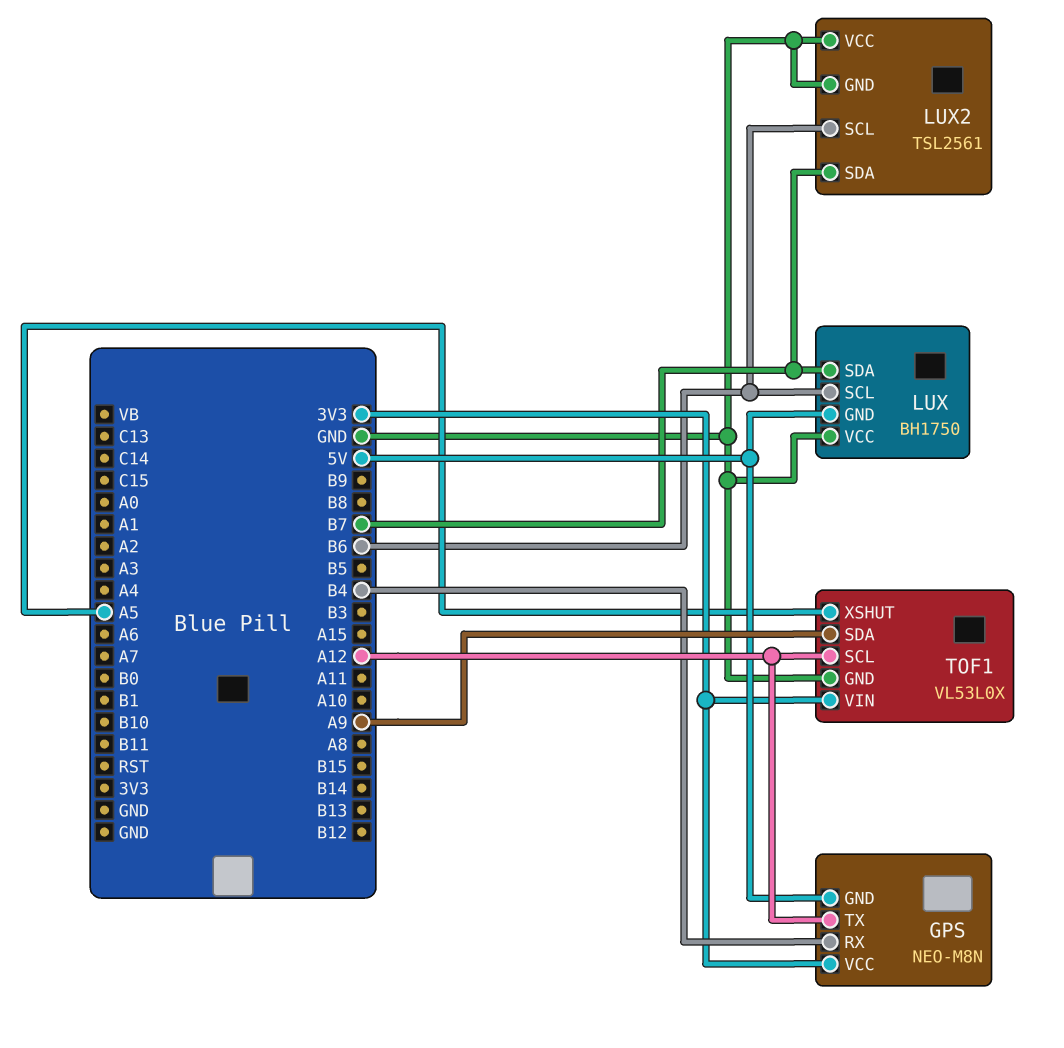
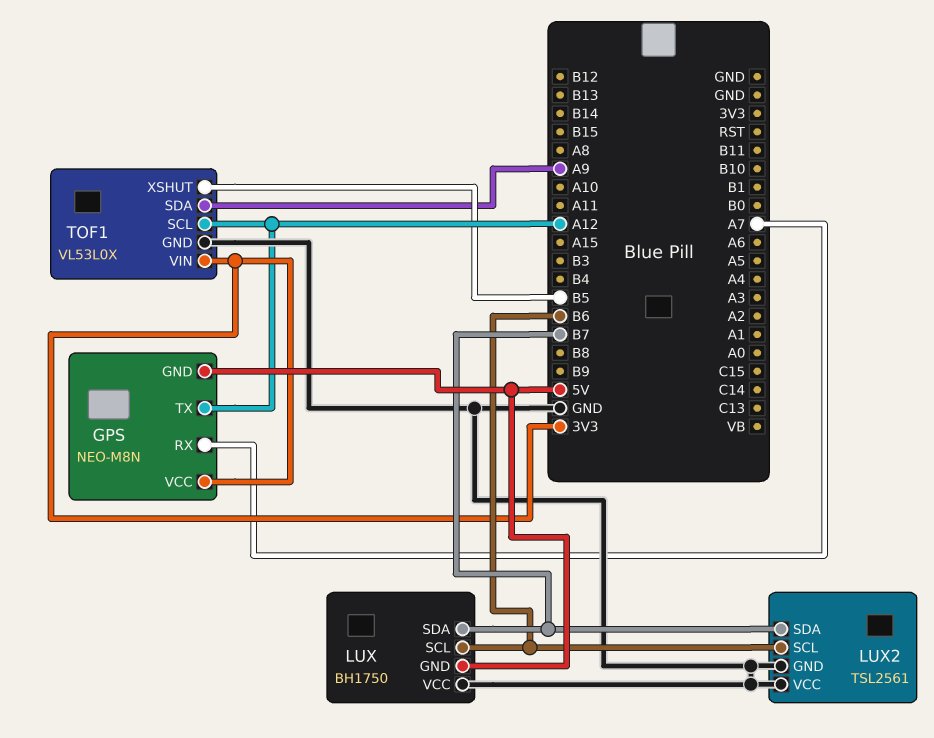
GPS pin RX: B4 -> A7
TOF1 pin XSHUT: A5 -> B5

